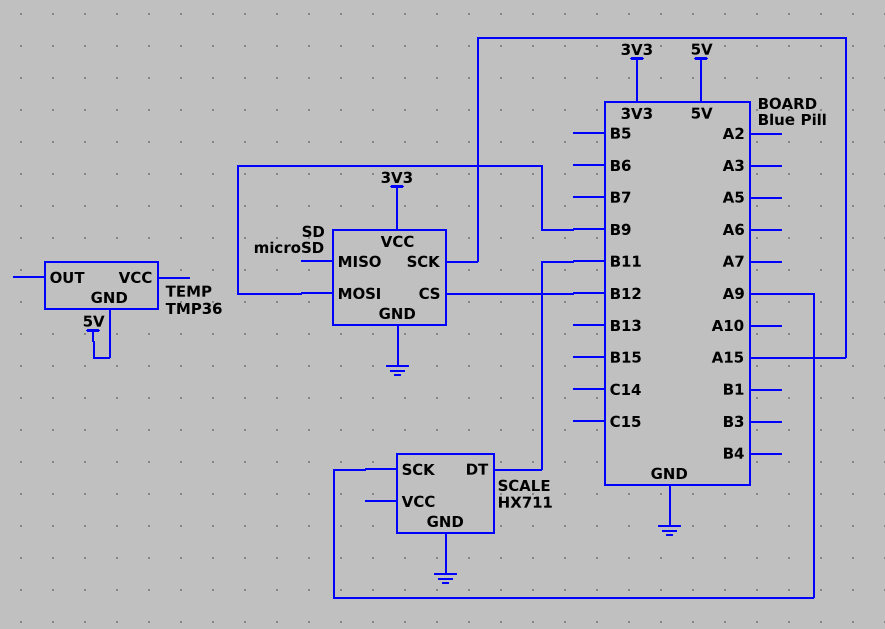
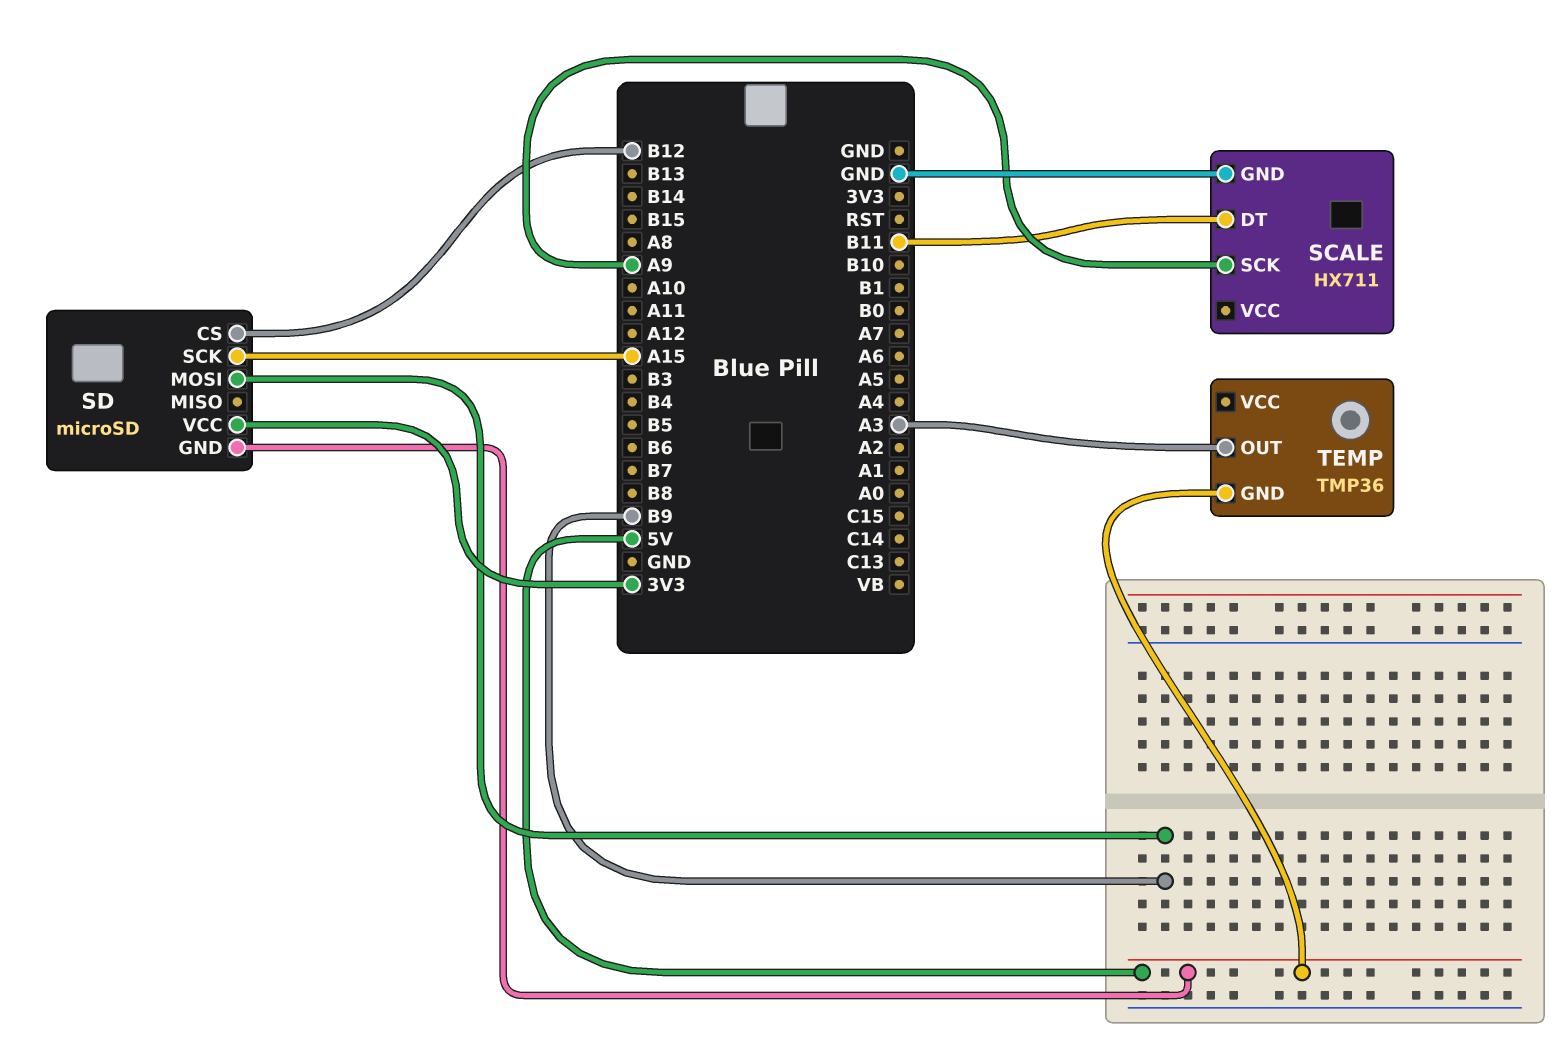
SD pin GND: GND -> 5V
TEMP pin OUT: none -> A3

